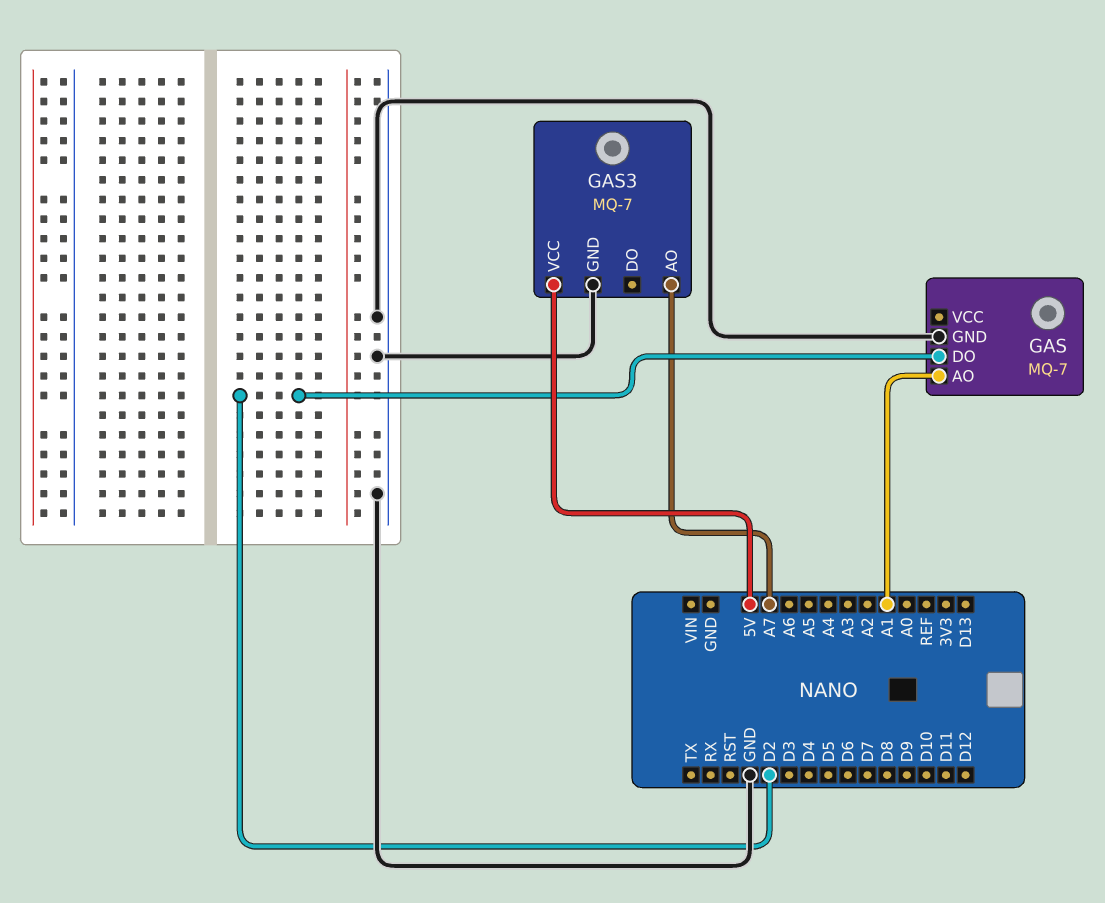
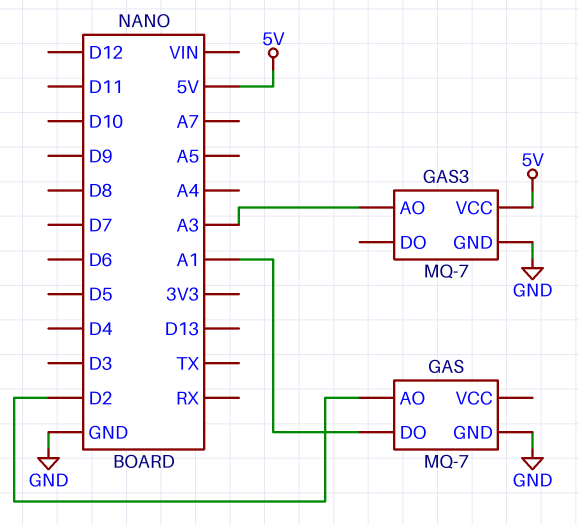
GAS pin AO: A1 -> D2
GAS pin DO: D2 -> A1
GAS3 pin AO: A7 -> A3

